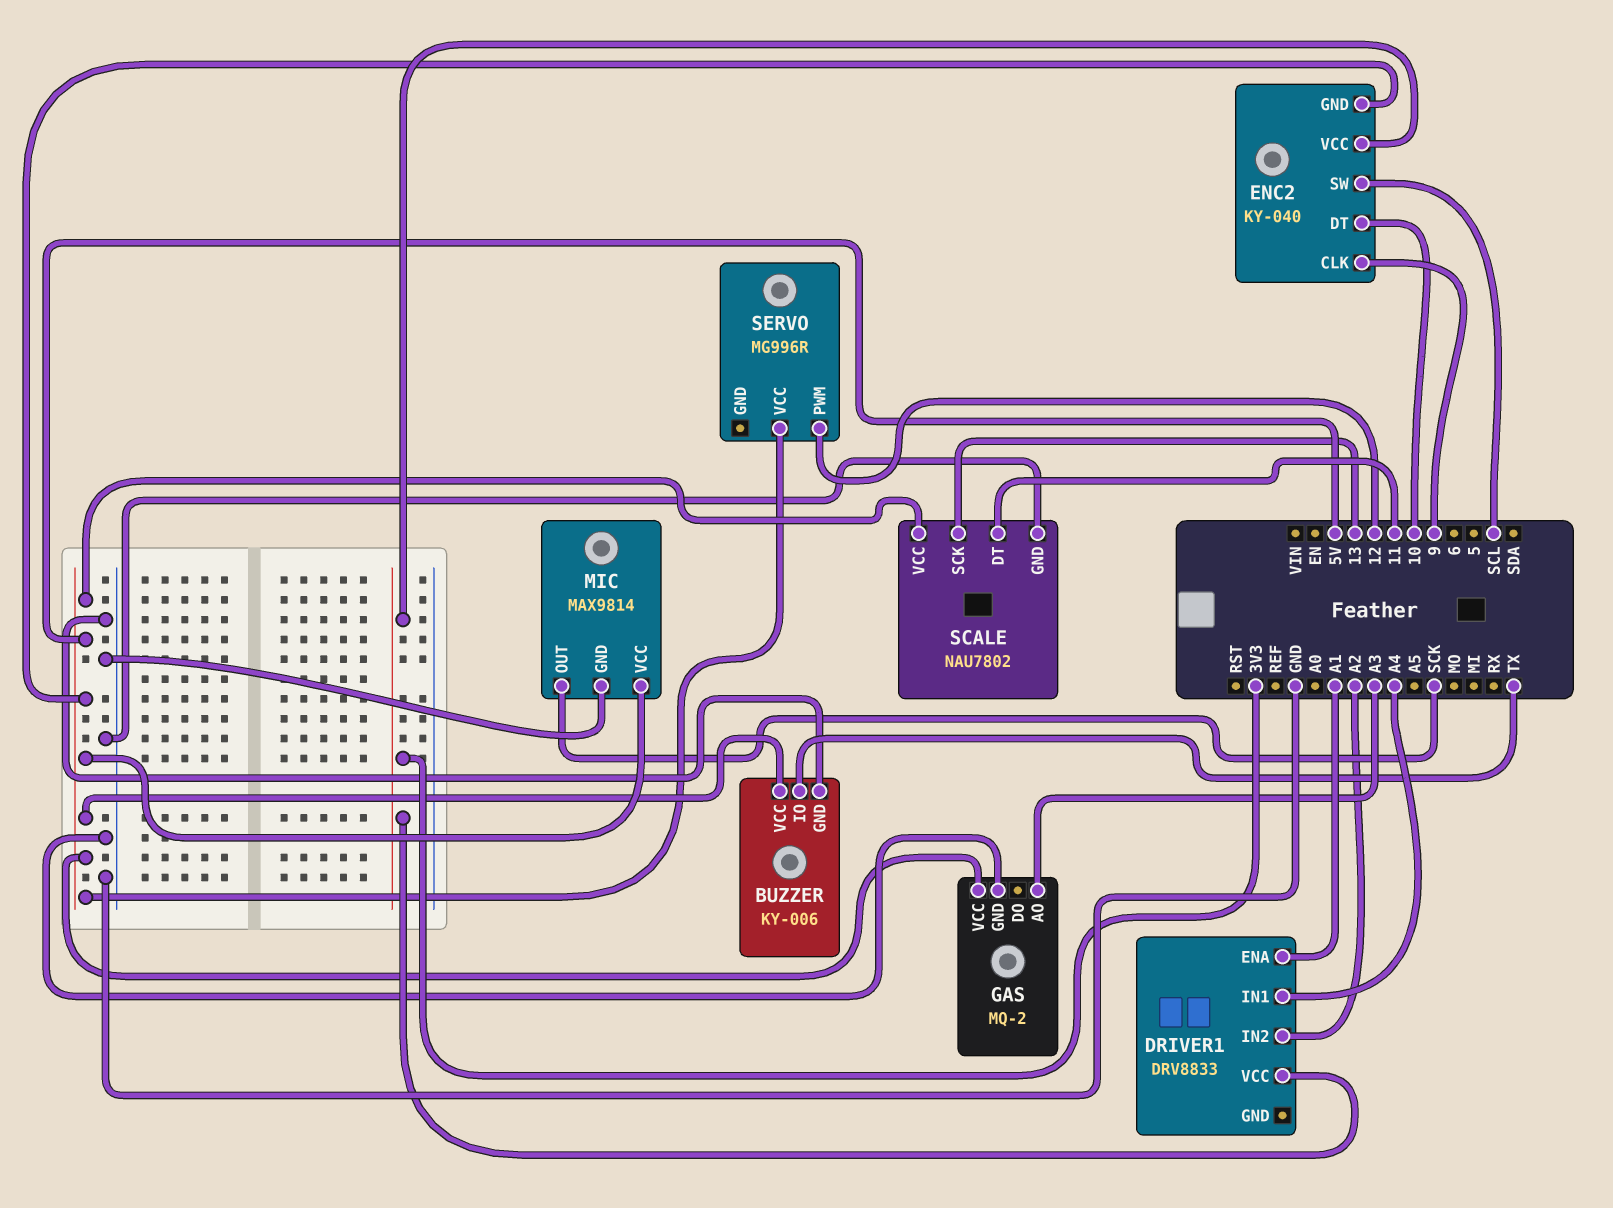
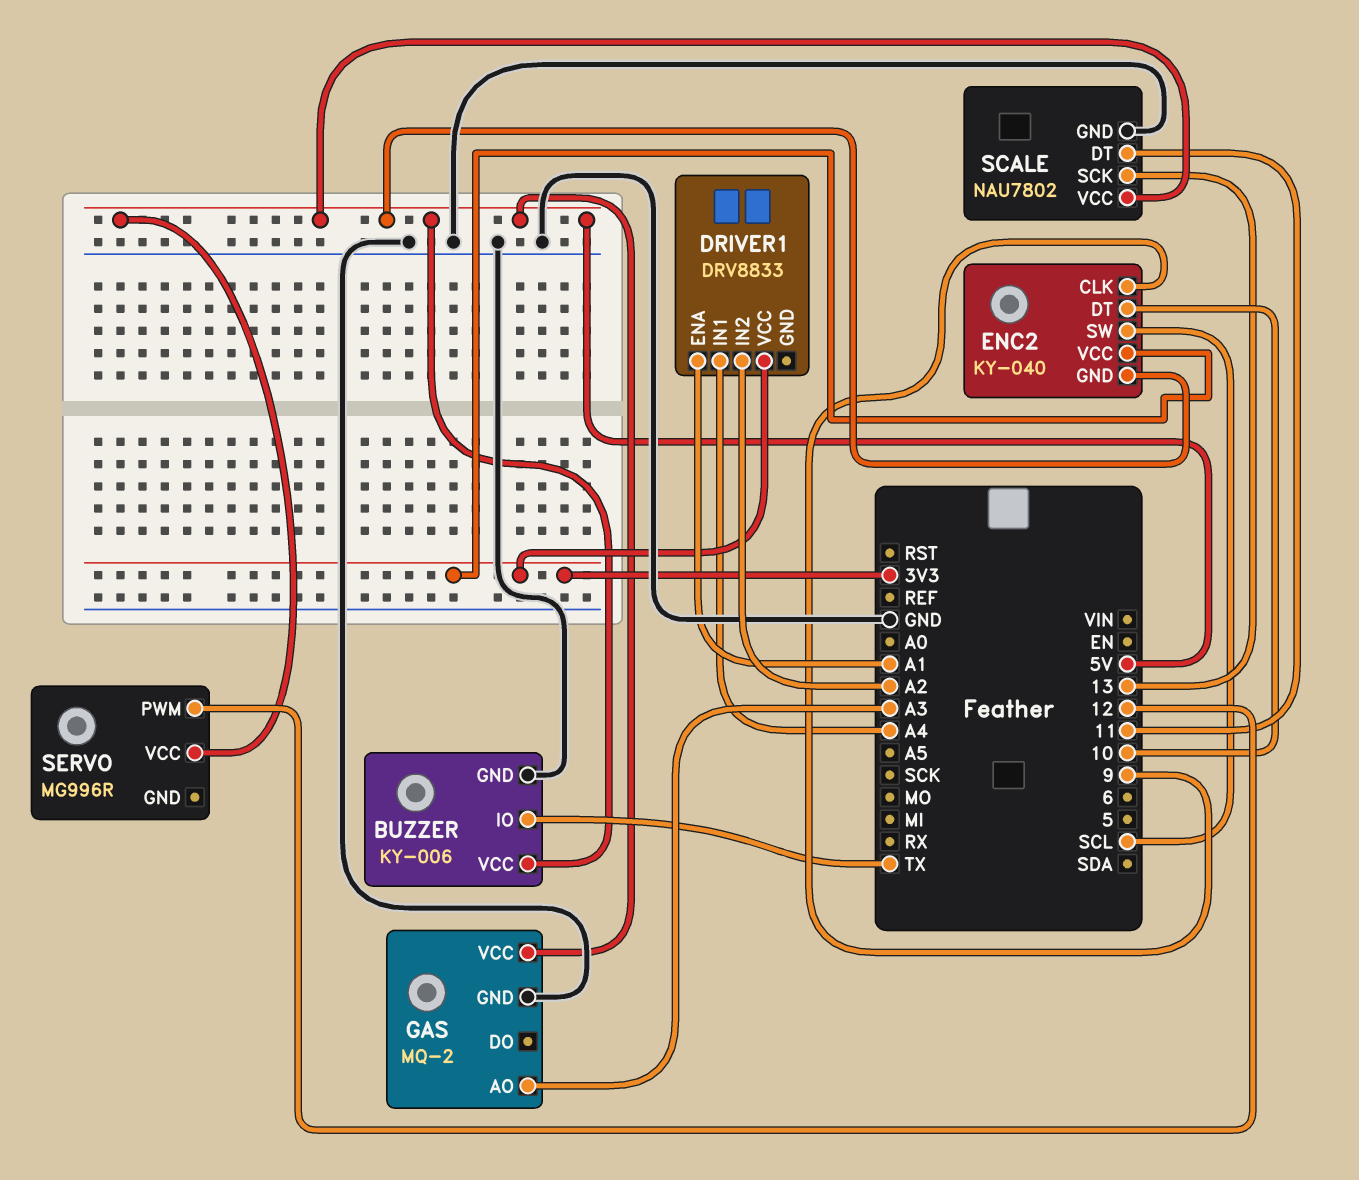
MIC: MAX9814 -> none
MIC pin GND: GND -> none
MIC pin OUT: SCK -> none
MIC pin VCC: 5V -> none

